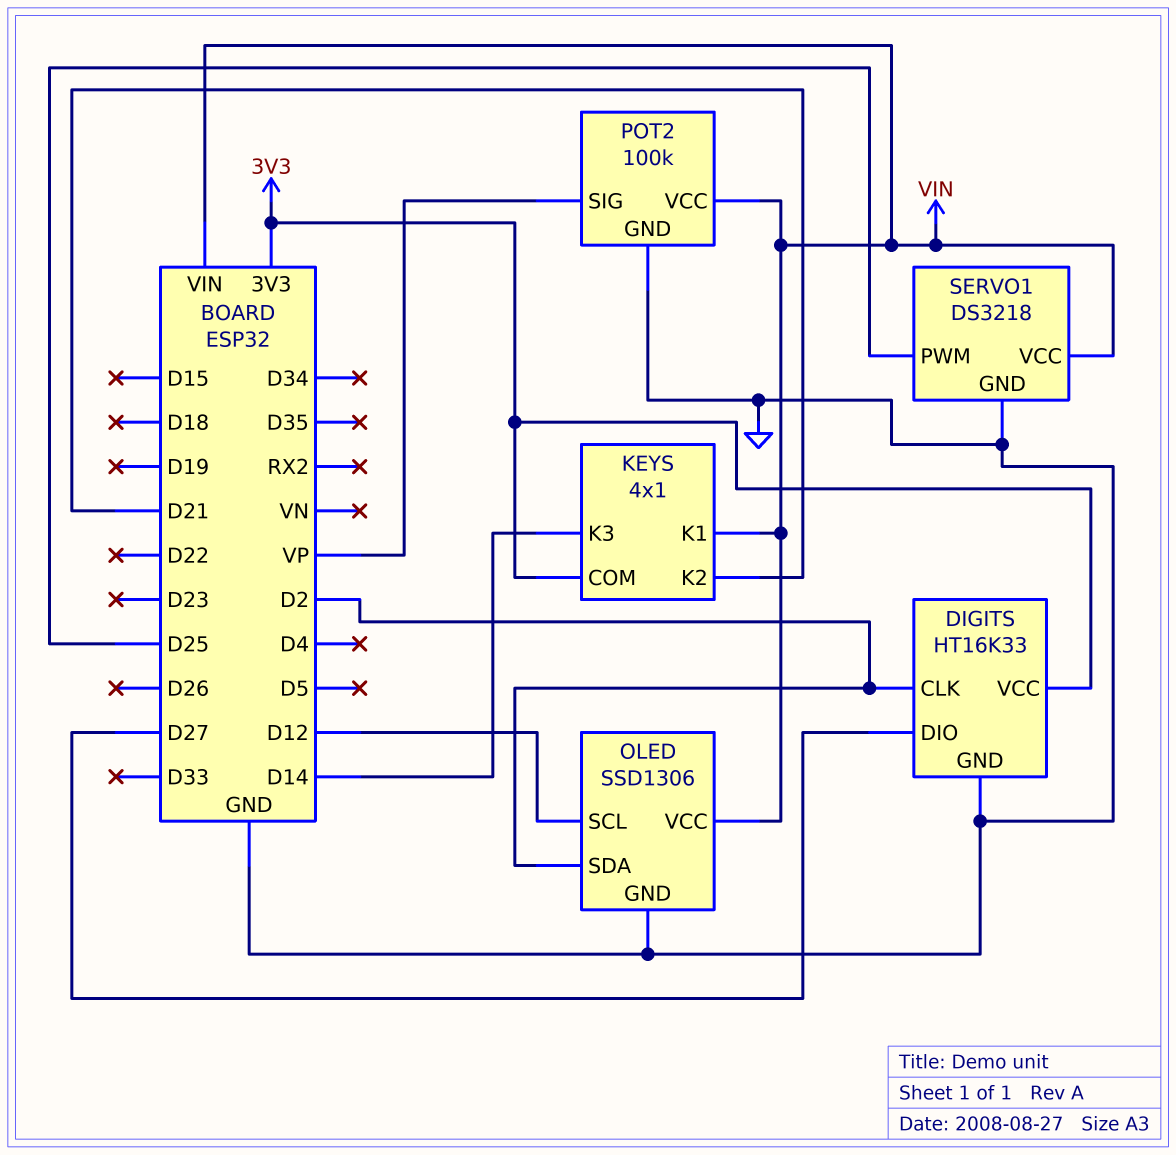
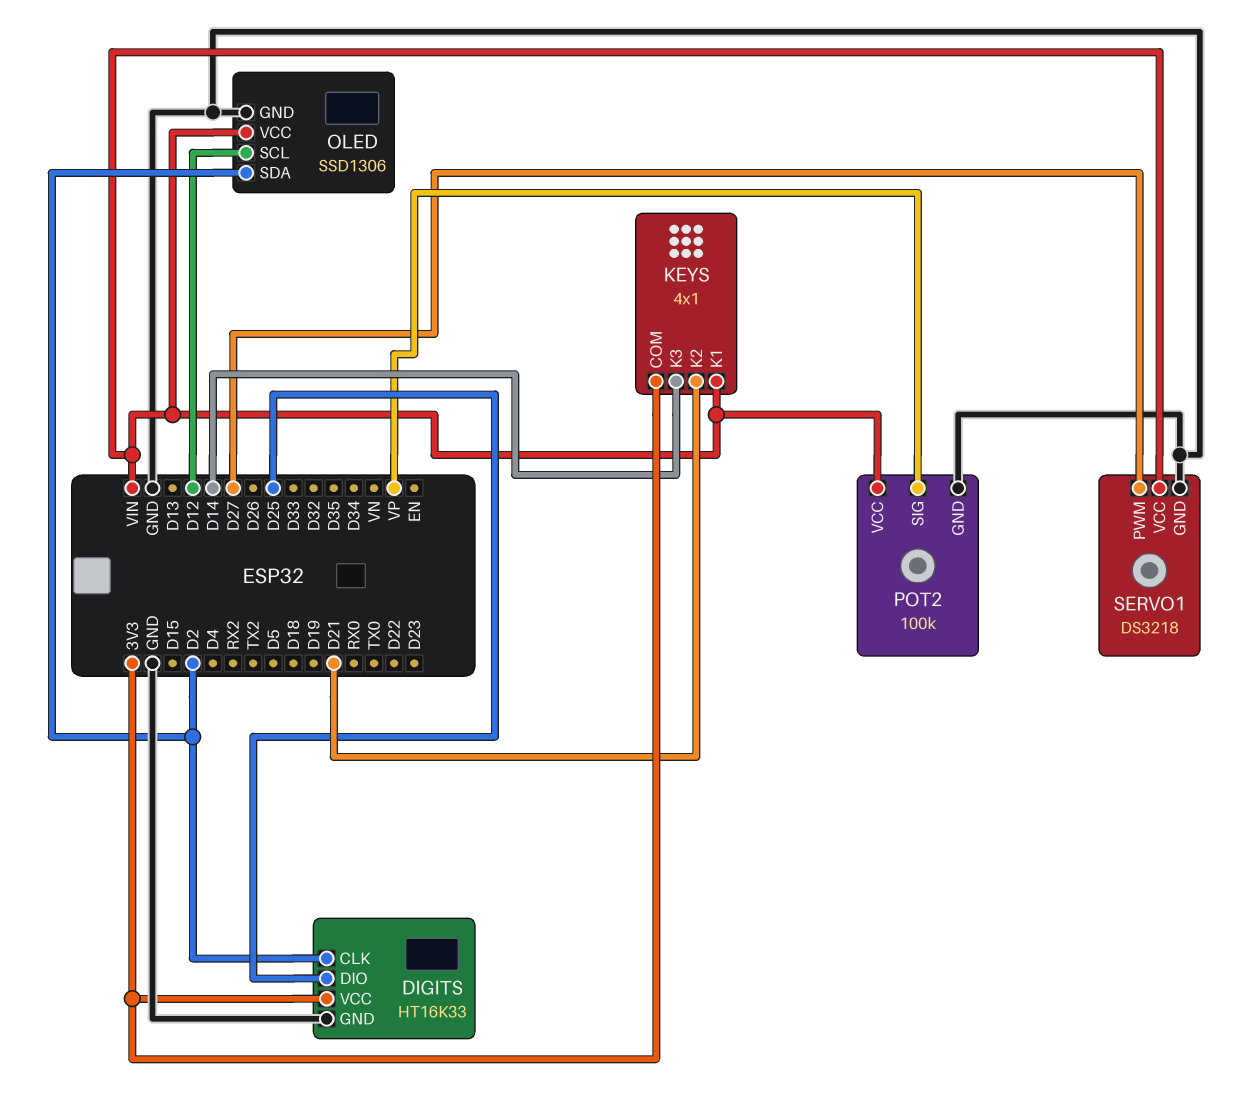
DIGITS pin DIO: D27 -> D25
SERVO1 pin PWM: D25 -> D27

